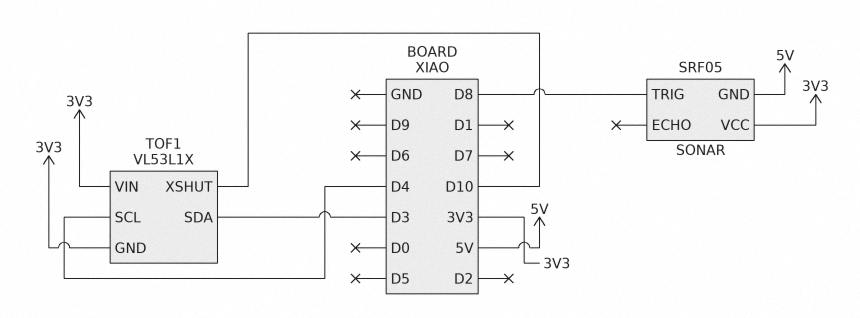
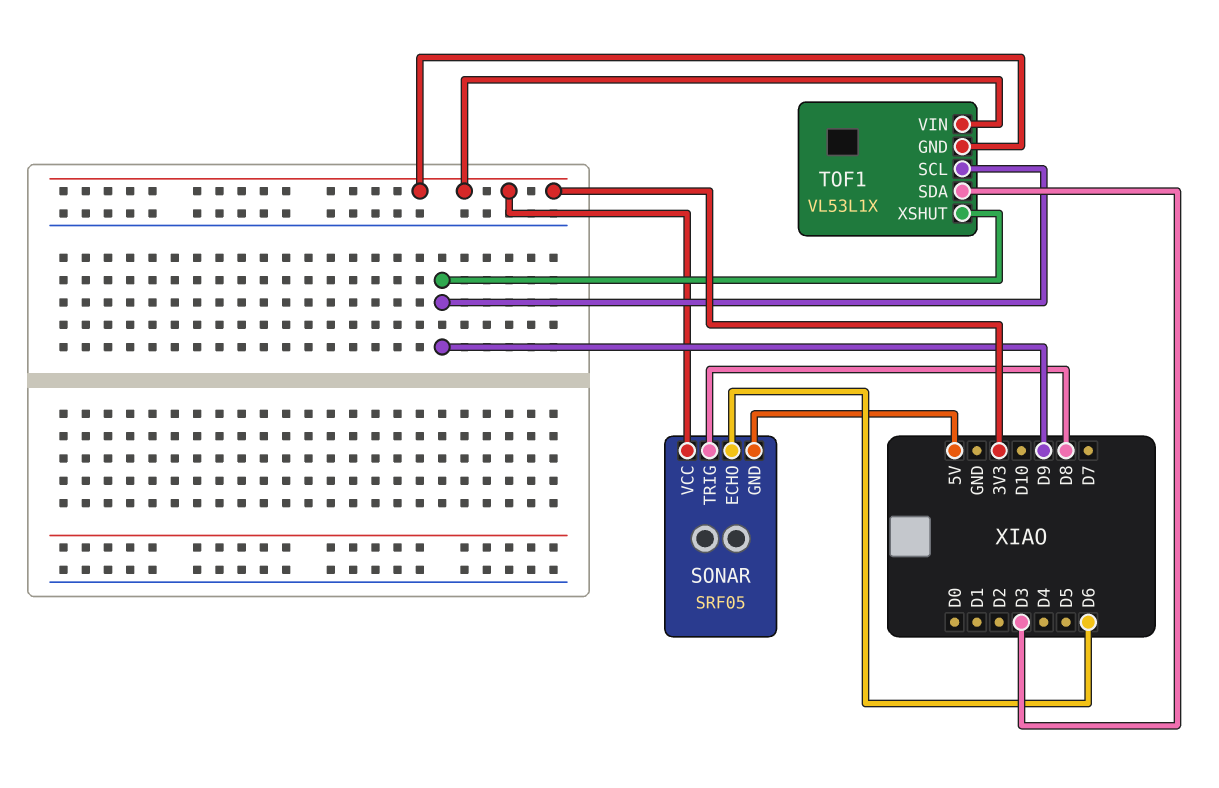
SONAR pin ECHO: none -> D6
TOF1 pin SCL: D4 -> D9
TOF1 pin XSHUT: D10 -> D9

